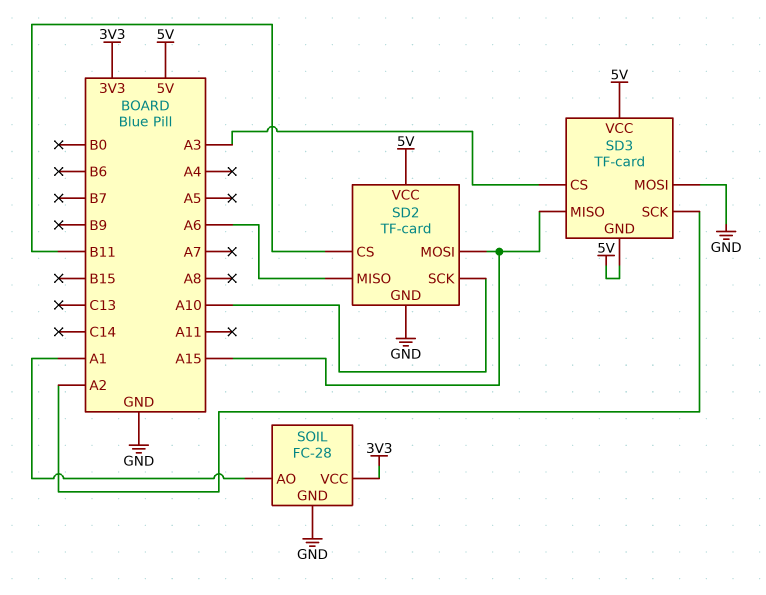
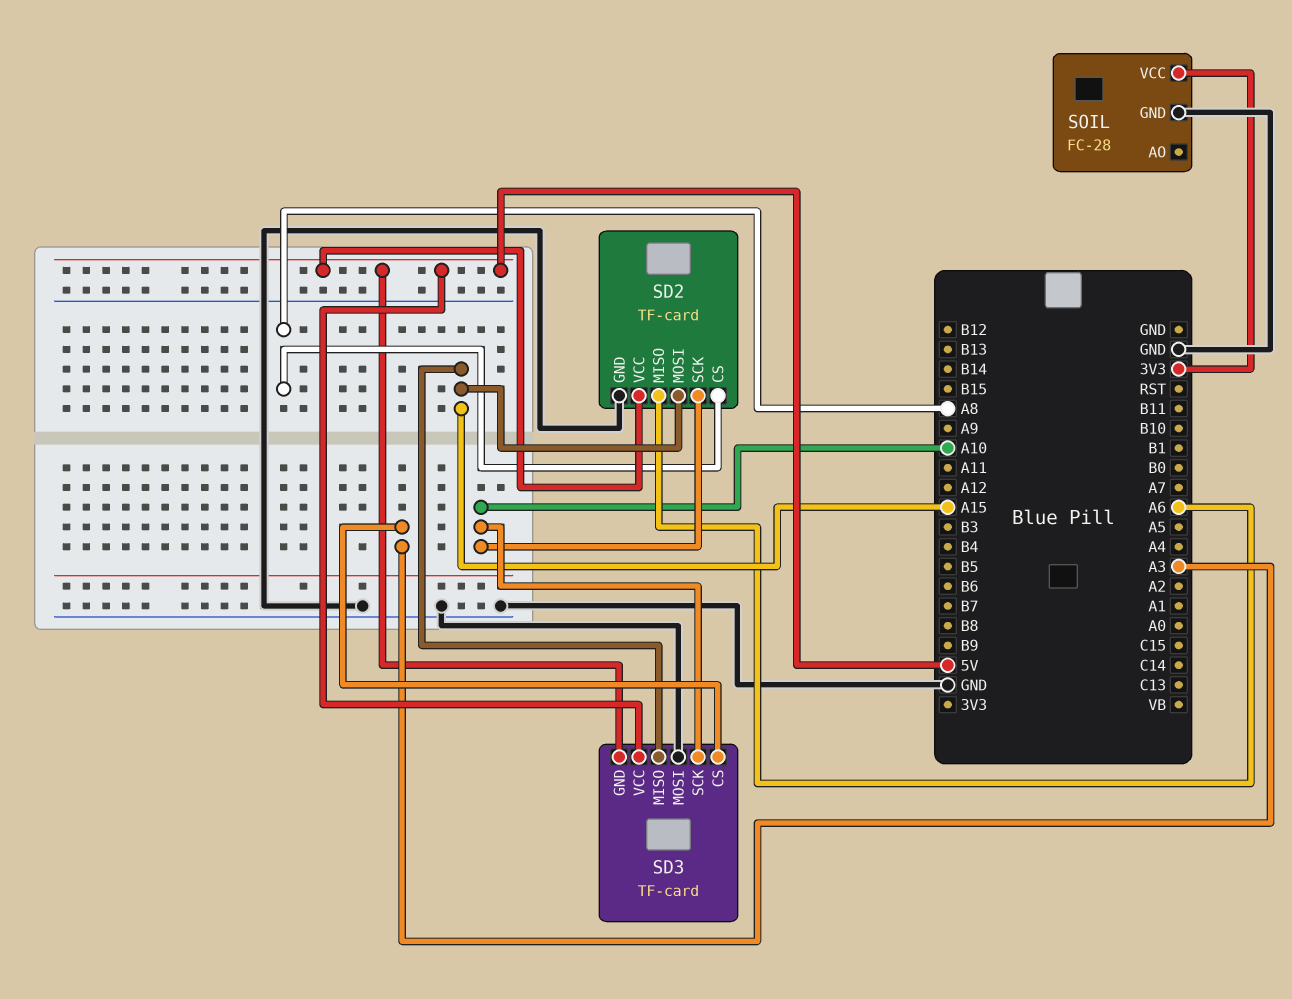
SD2 pin CS: B11 -> A8
SD3 pin SCK: A2 -> A10
SOIL pin AO: A1 -> none

